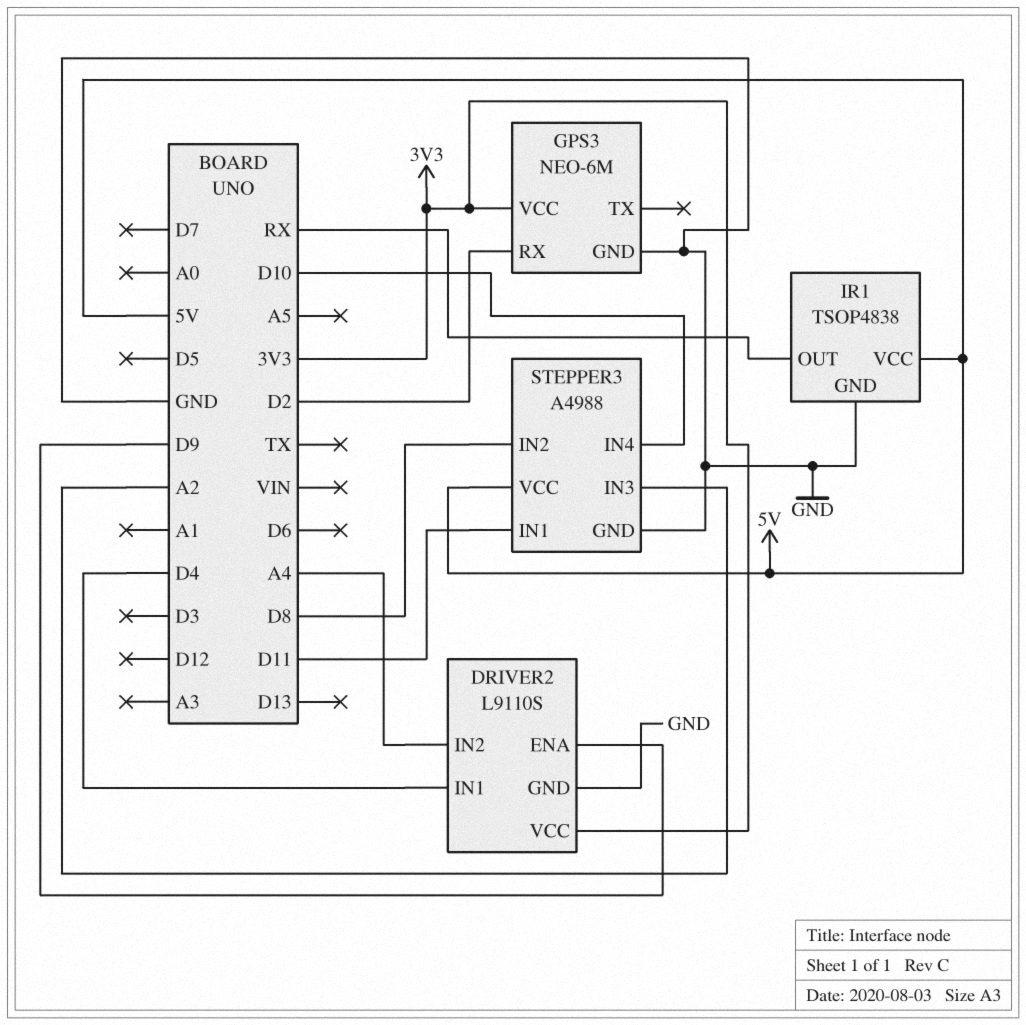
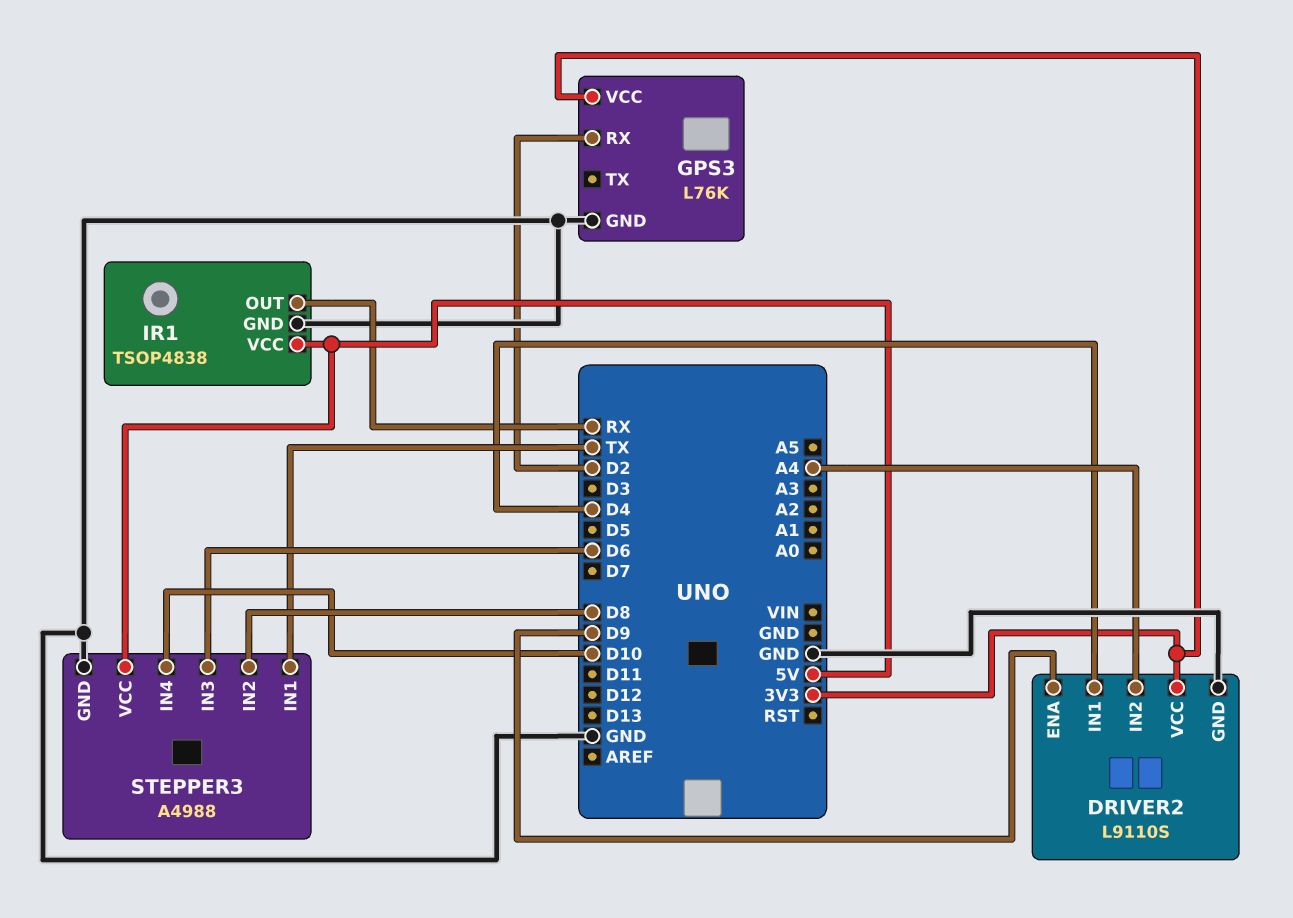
GPS3: NEO-6M -> L76K
STEPPER3 pin IN1: D11 -> TX
STEPPER3 pin IN3: A2 -> D6

